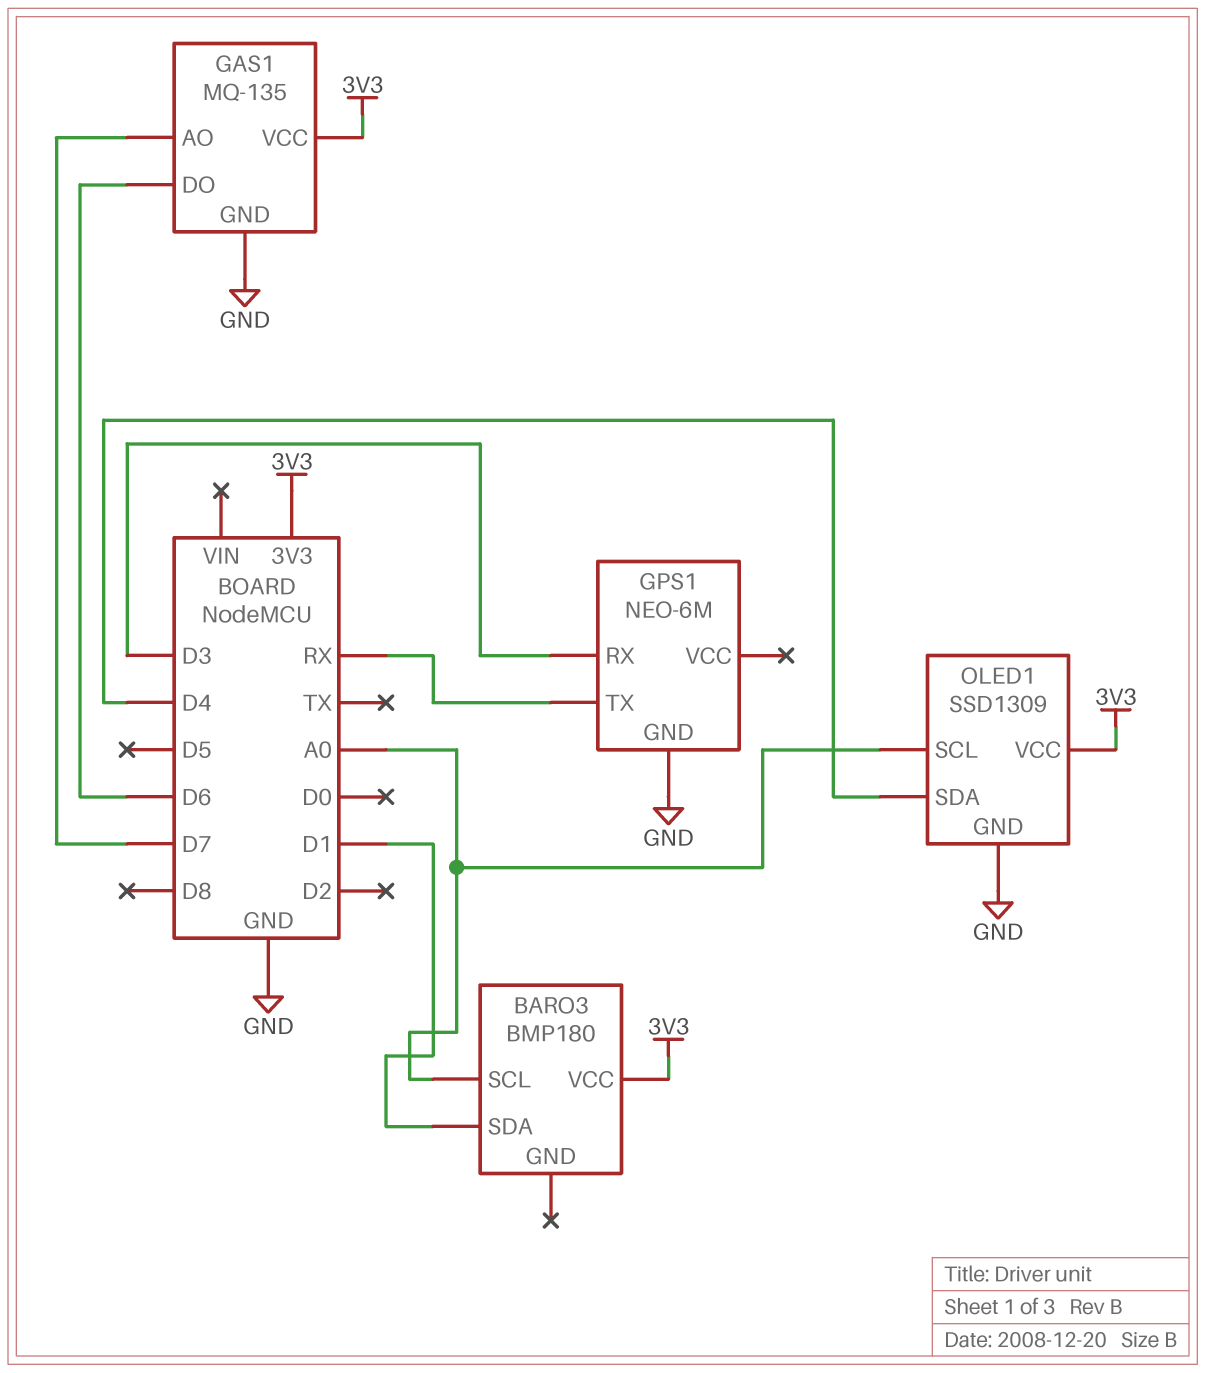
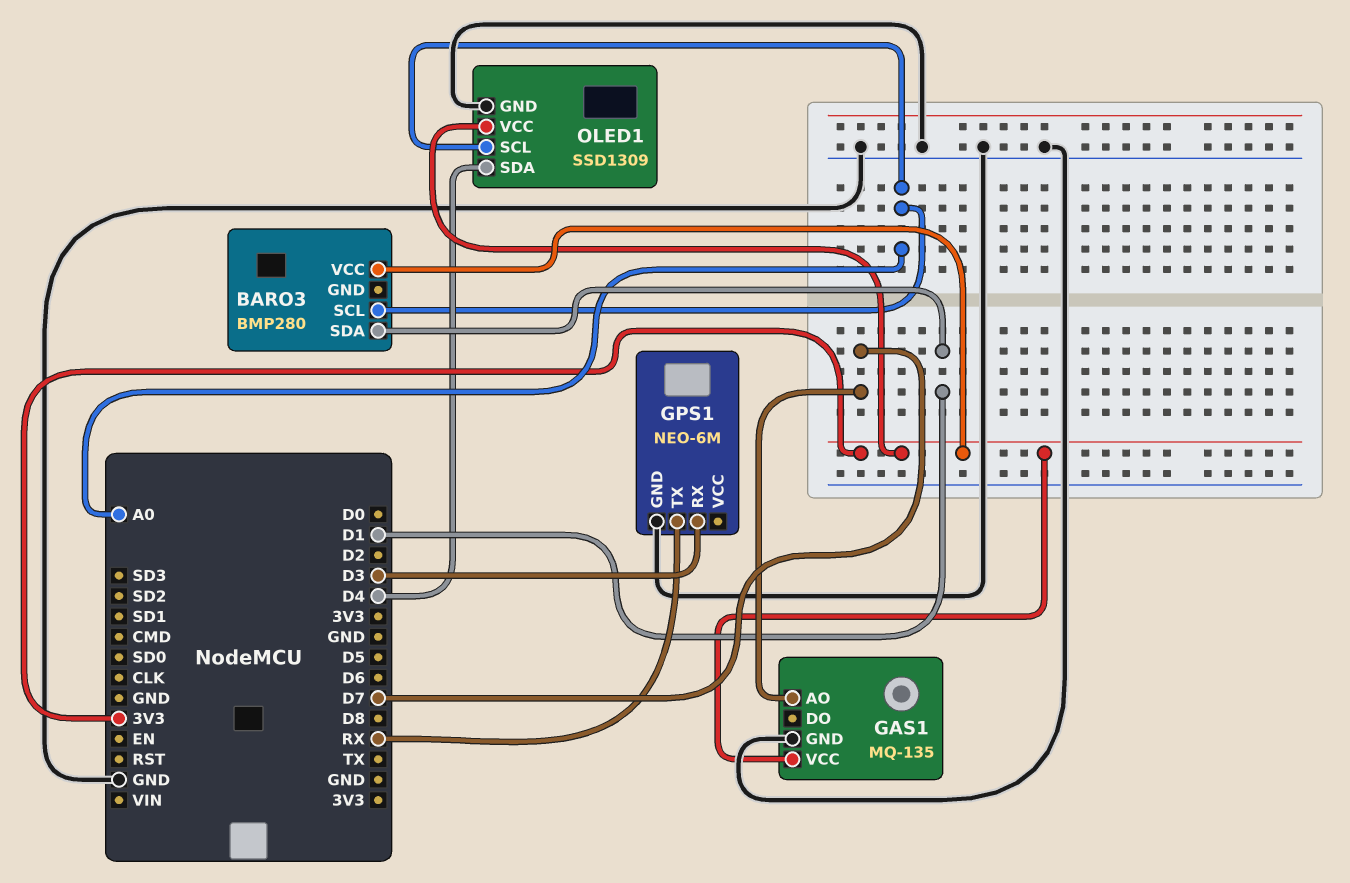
BARO3: BMP180 -> BMP280
GAS1 pin DO: D6 -> none

